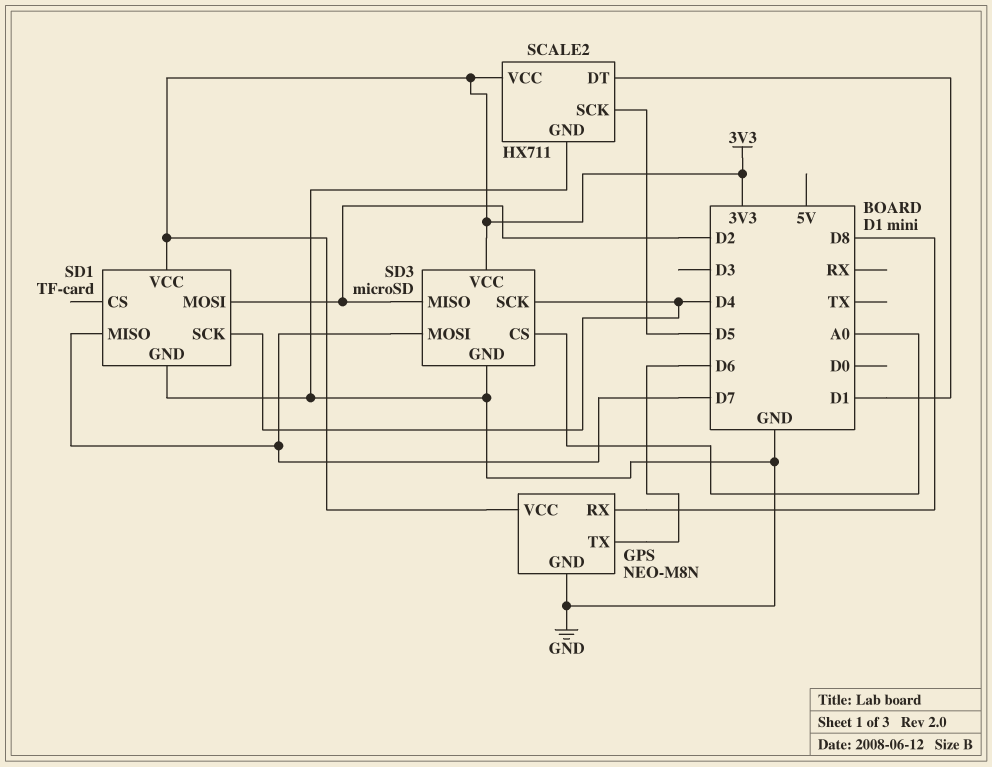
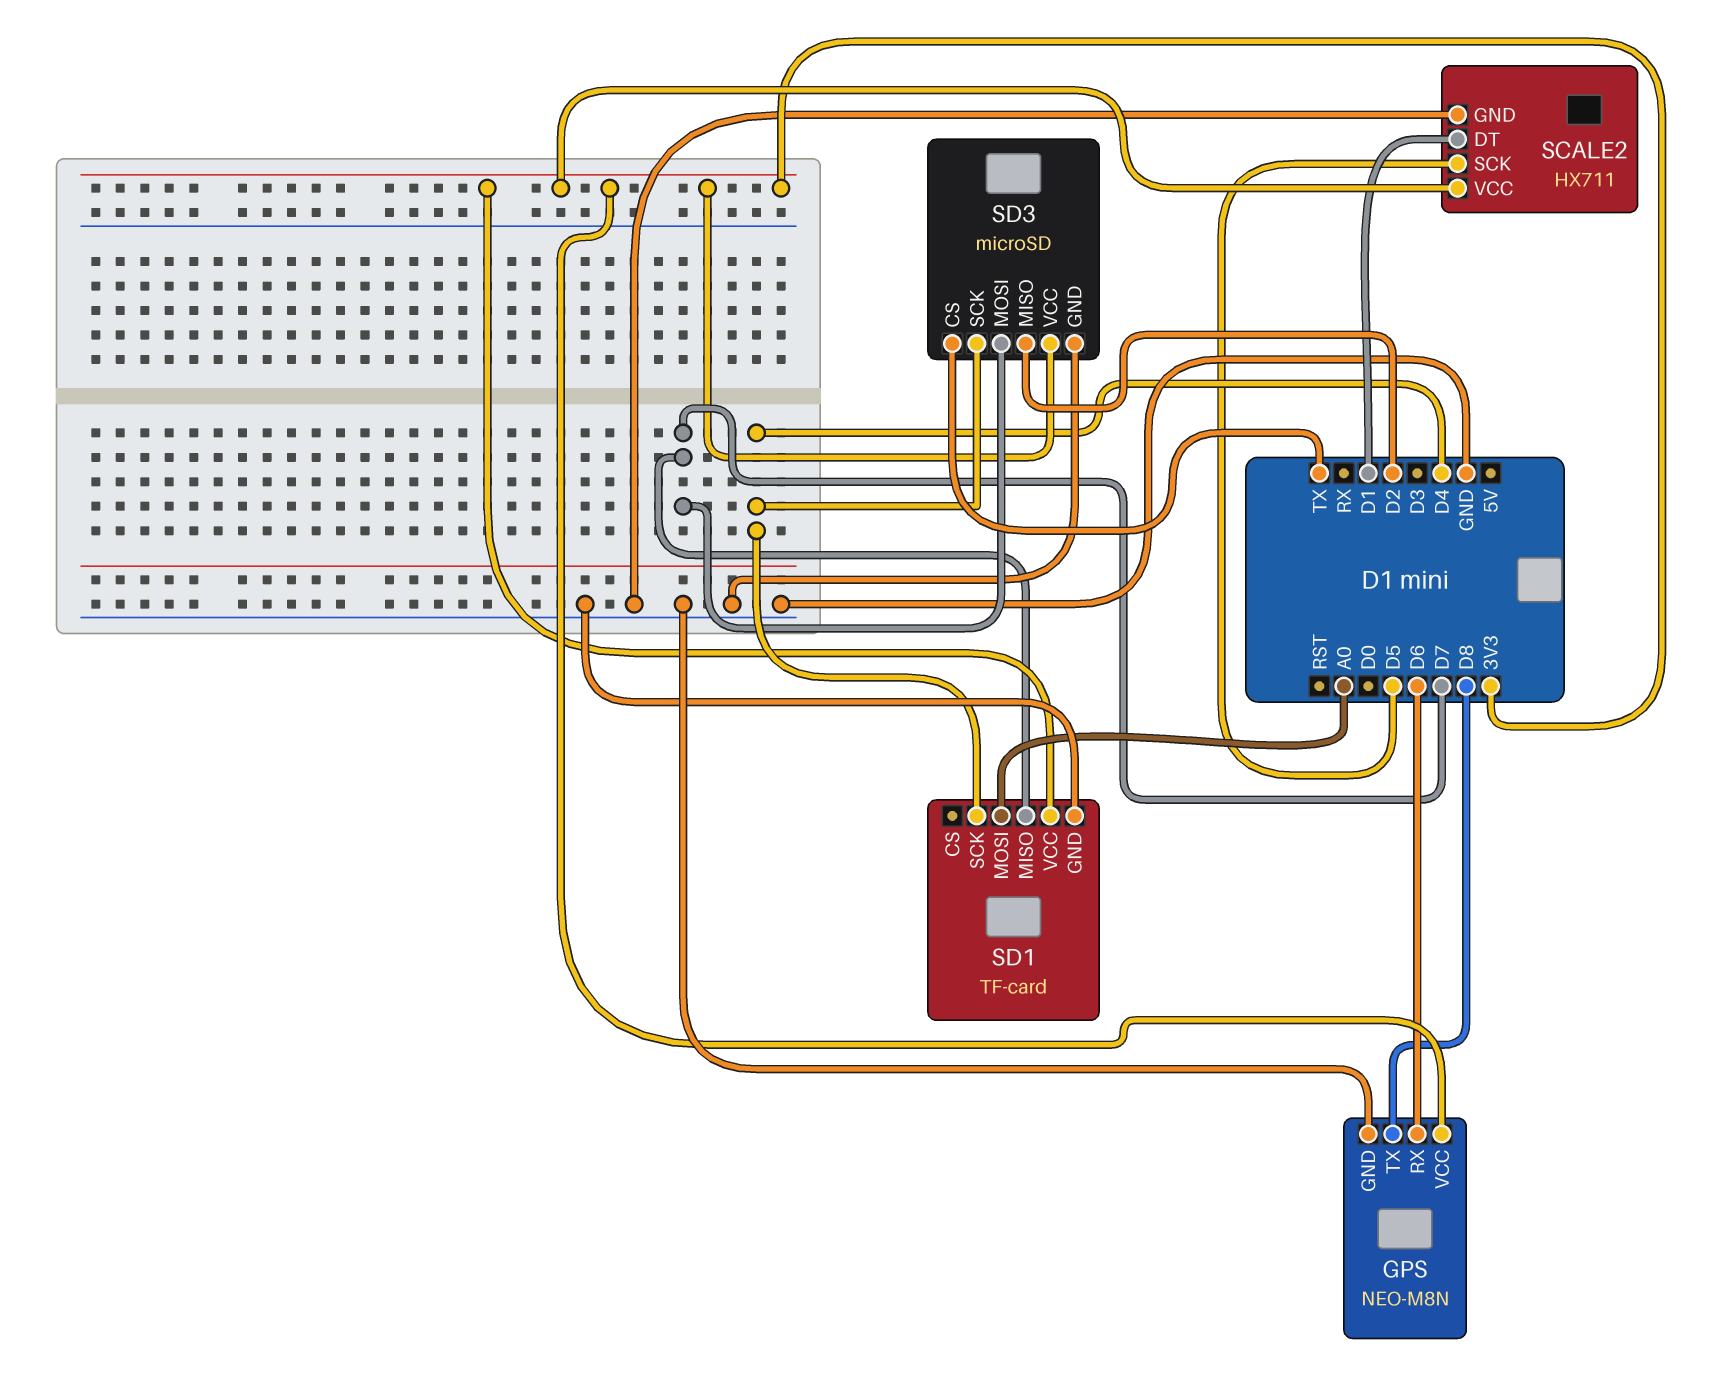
GPS pin RX: D8 -> D6
GPS pin TX: D6 -> D8
SD1 pin MOSI: D2 -> A0
SD3 pin CS: A0 -> TX

